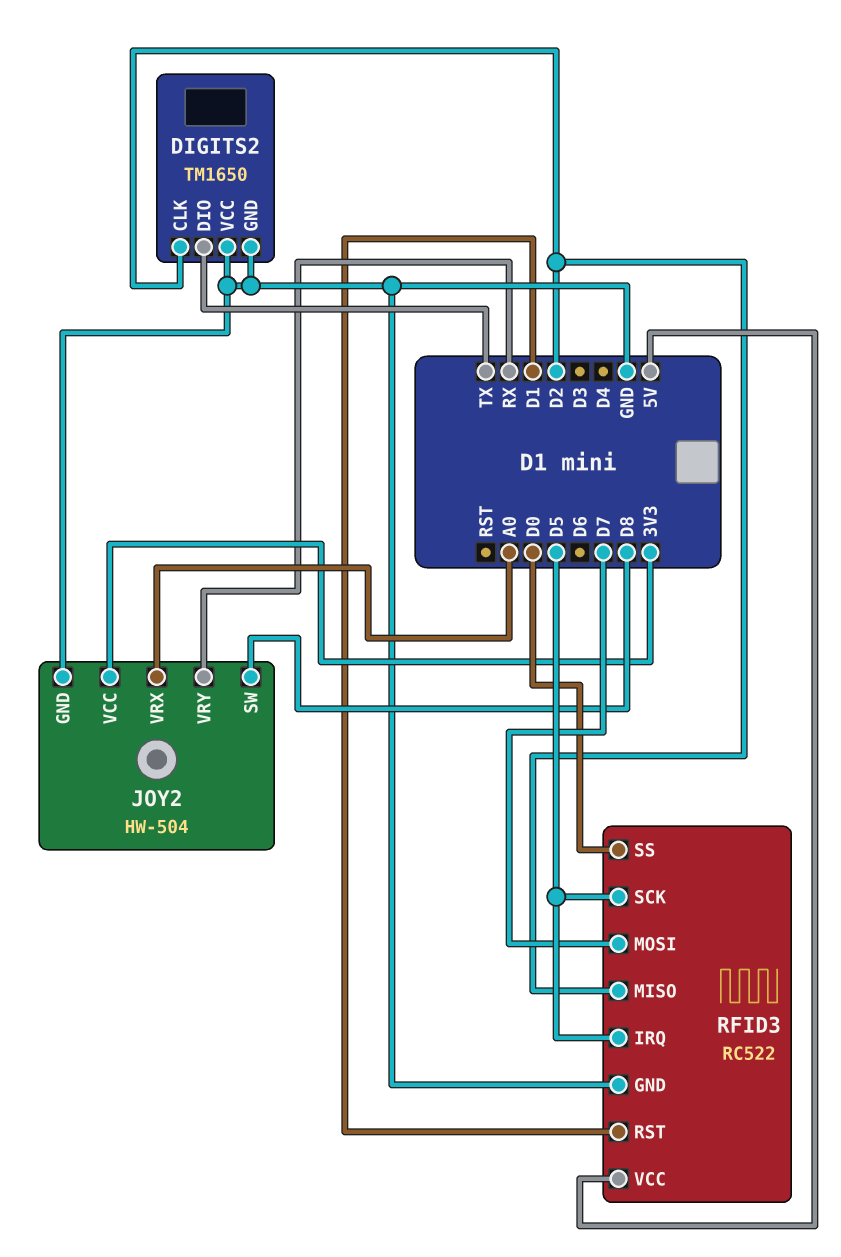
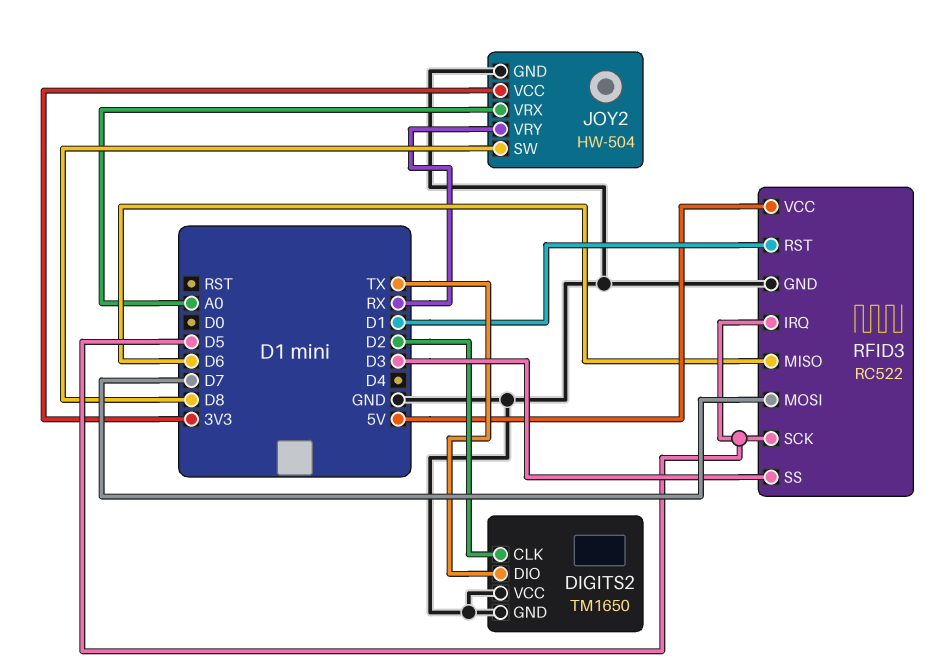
RFID3 pin MISO: D2 -> D6
RFID3 pin SS: D0 -> D3

